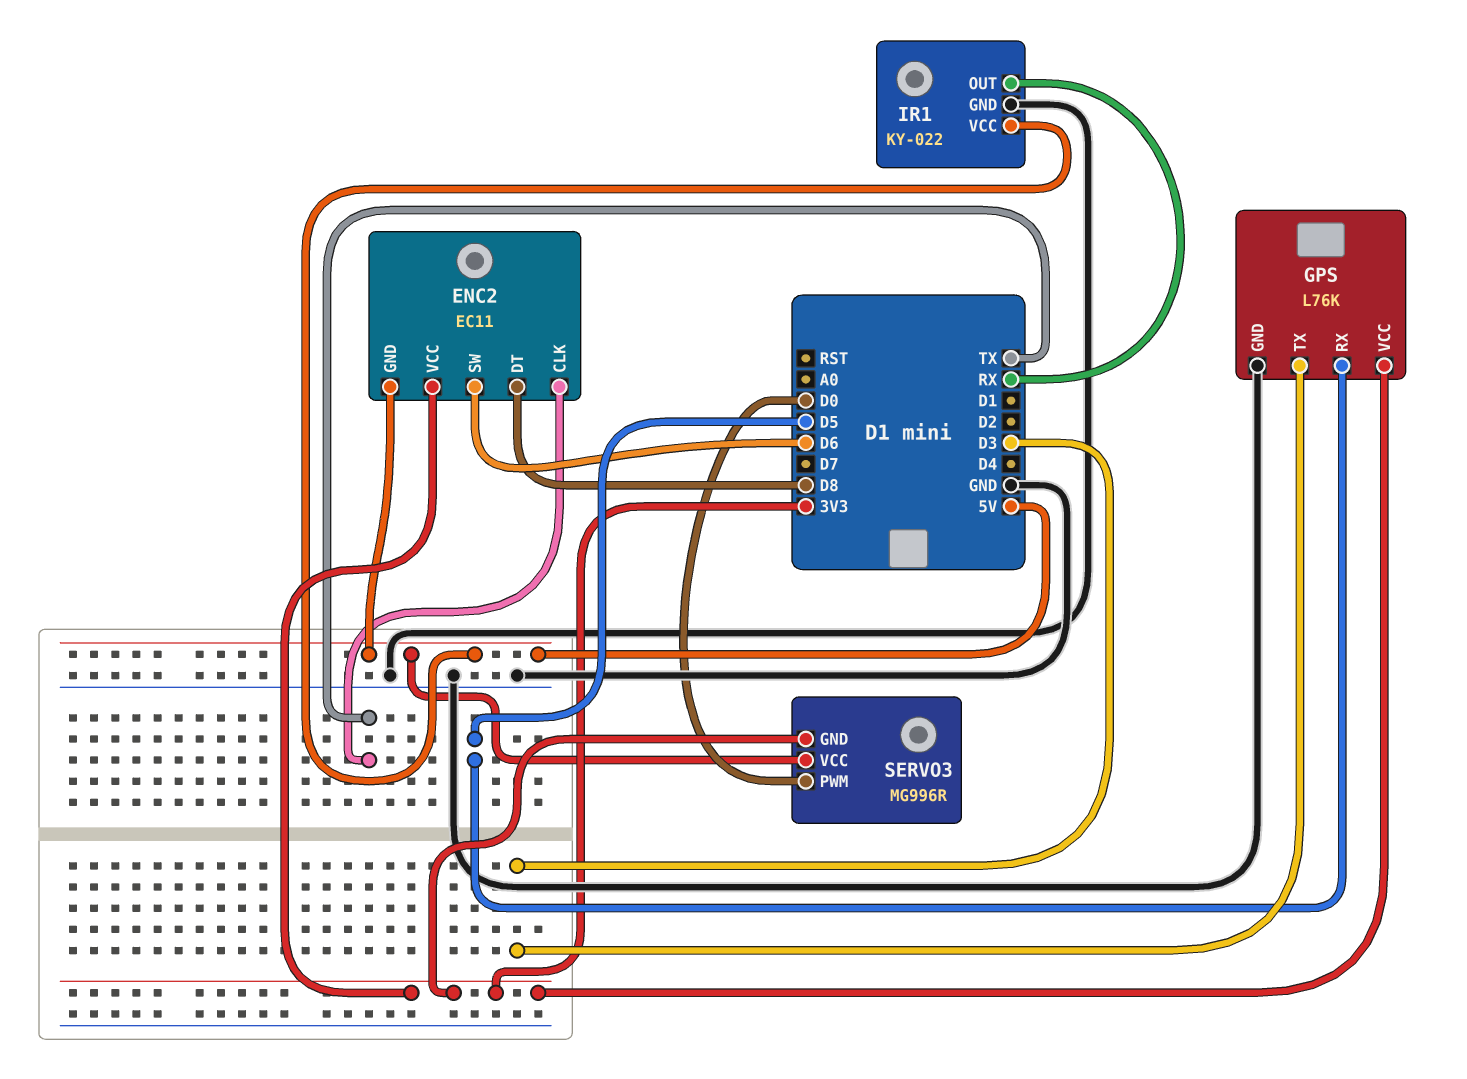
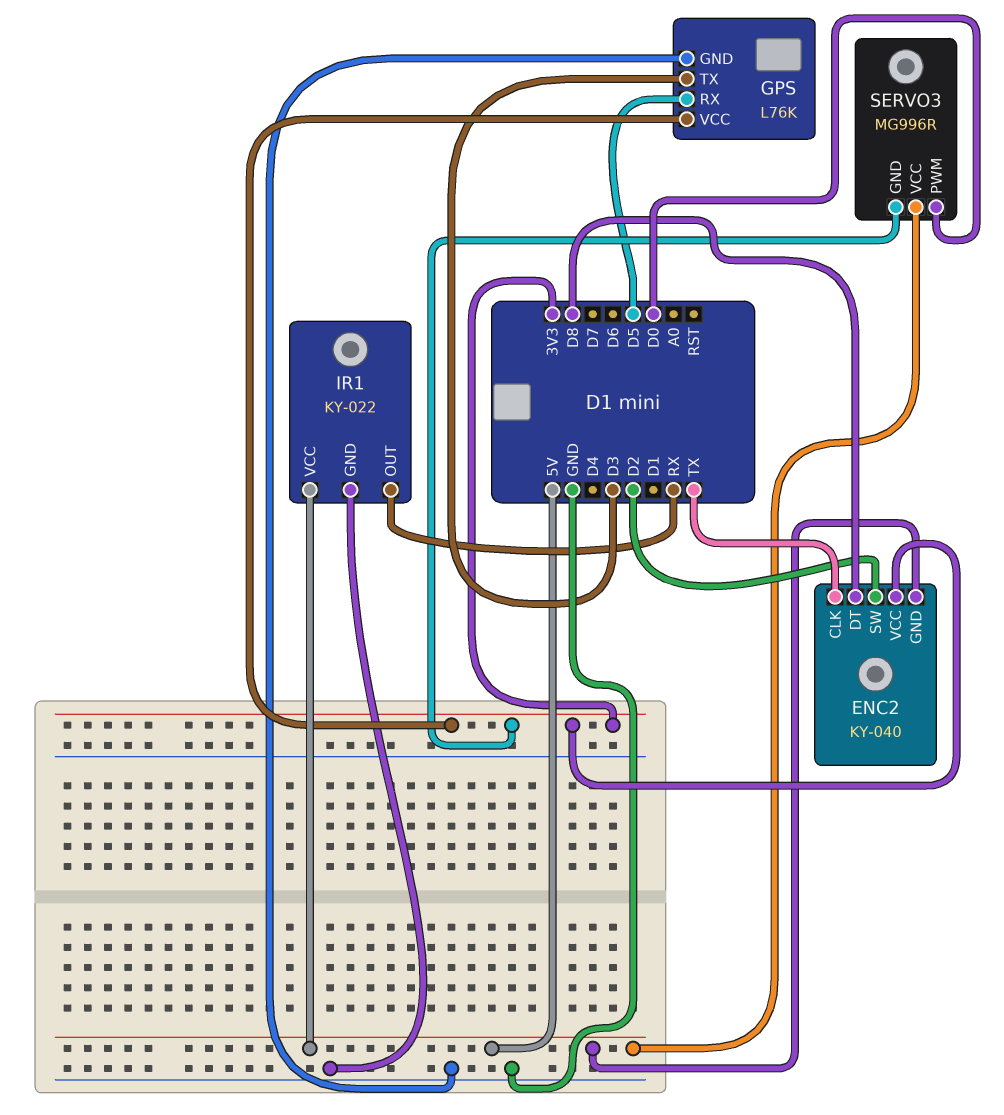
ENC2: EC11 -> KY-040
ENC2 pin SW: D6 -> D2

